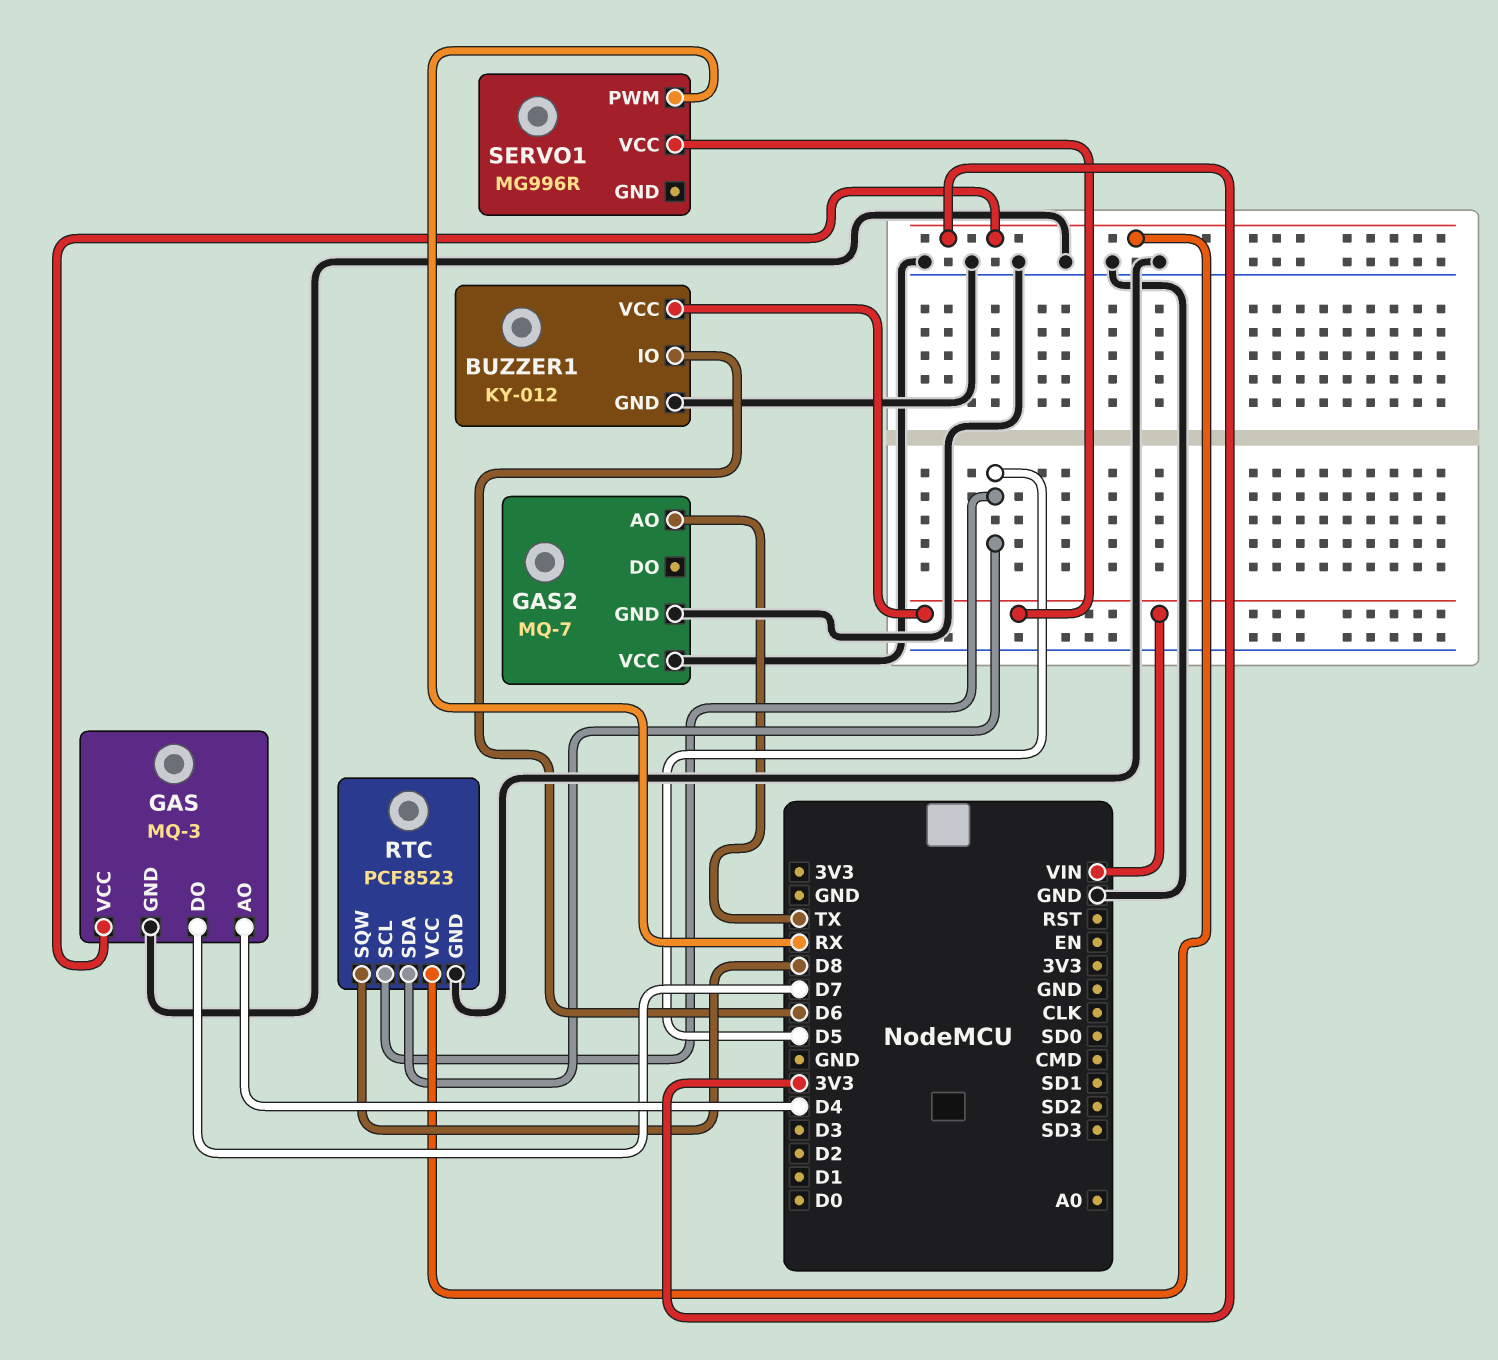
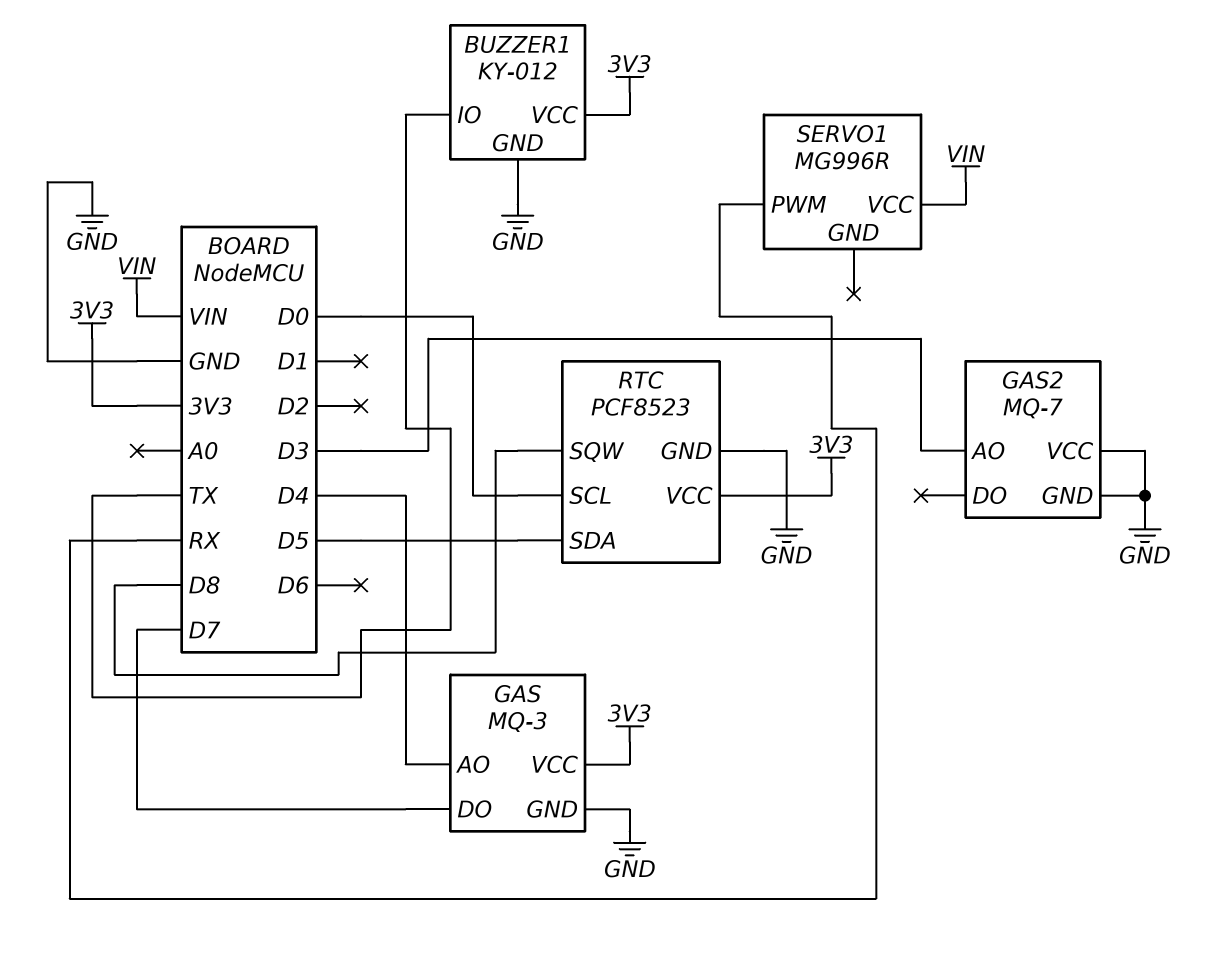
BUZZER1 pin IO: D6 -> TX
BUZZER1 pin VCC: VIN -> 3V3
GAS2 pin AO: TX -> D3
RTC pin SCL: D5 -> D0

